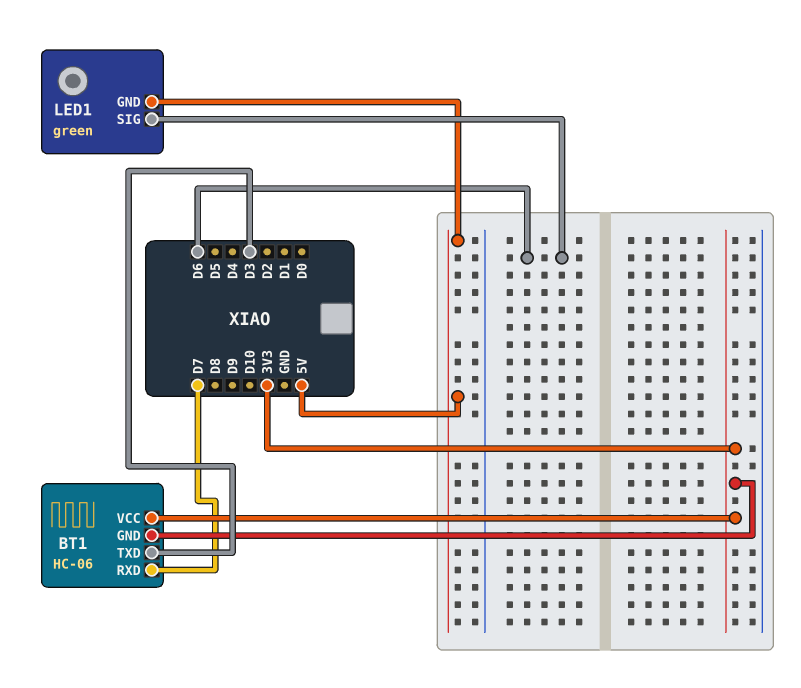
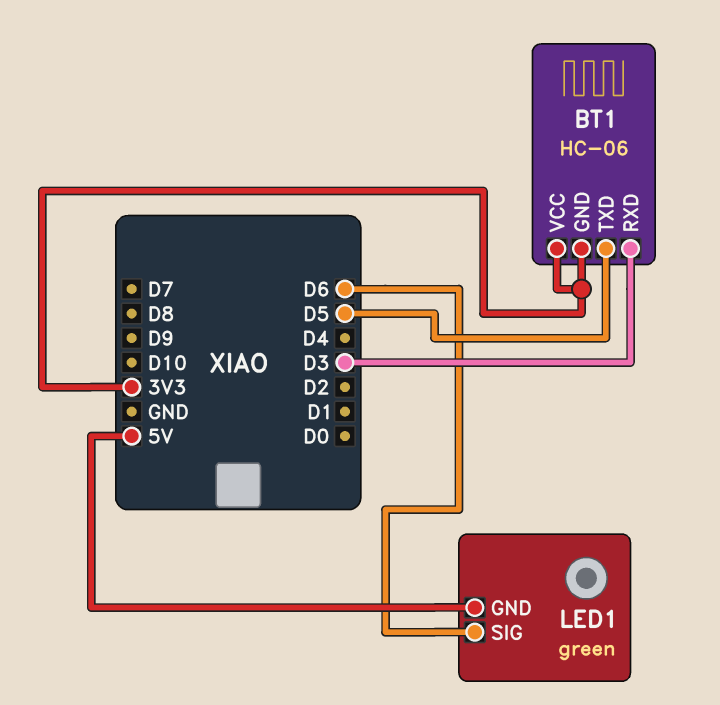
BT1 pin RXD: D7 -> D3
BT1 pin TXD: D3 -> D5

